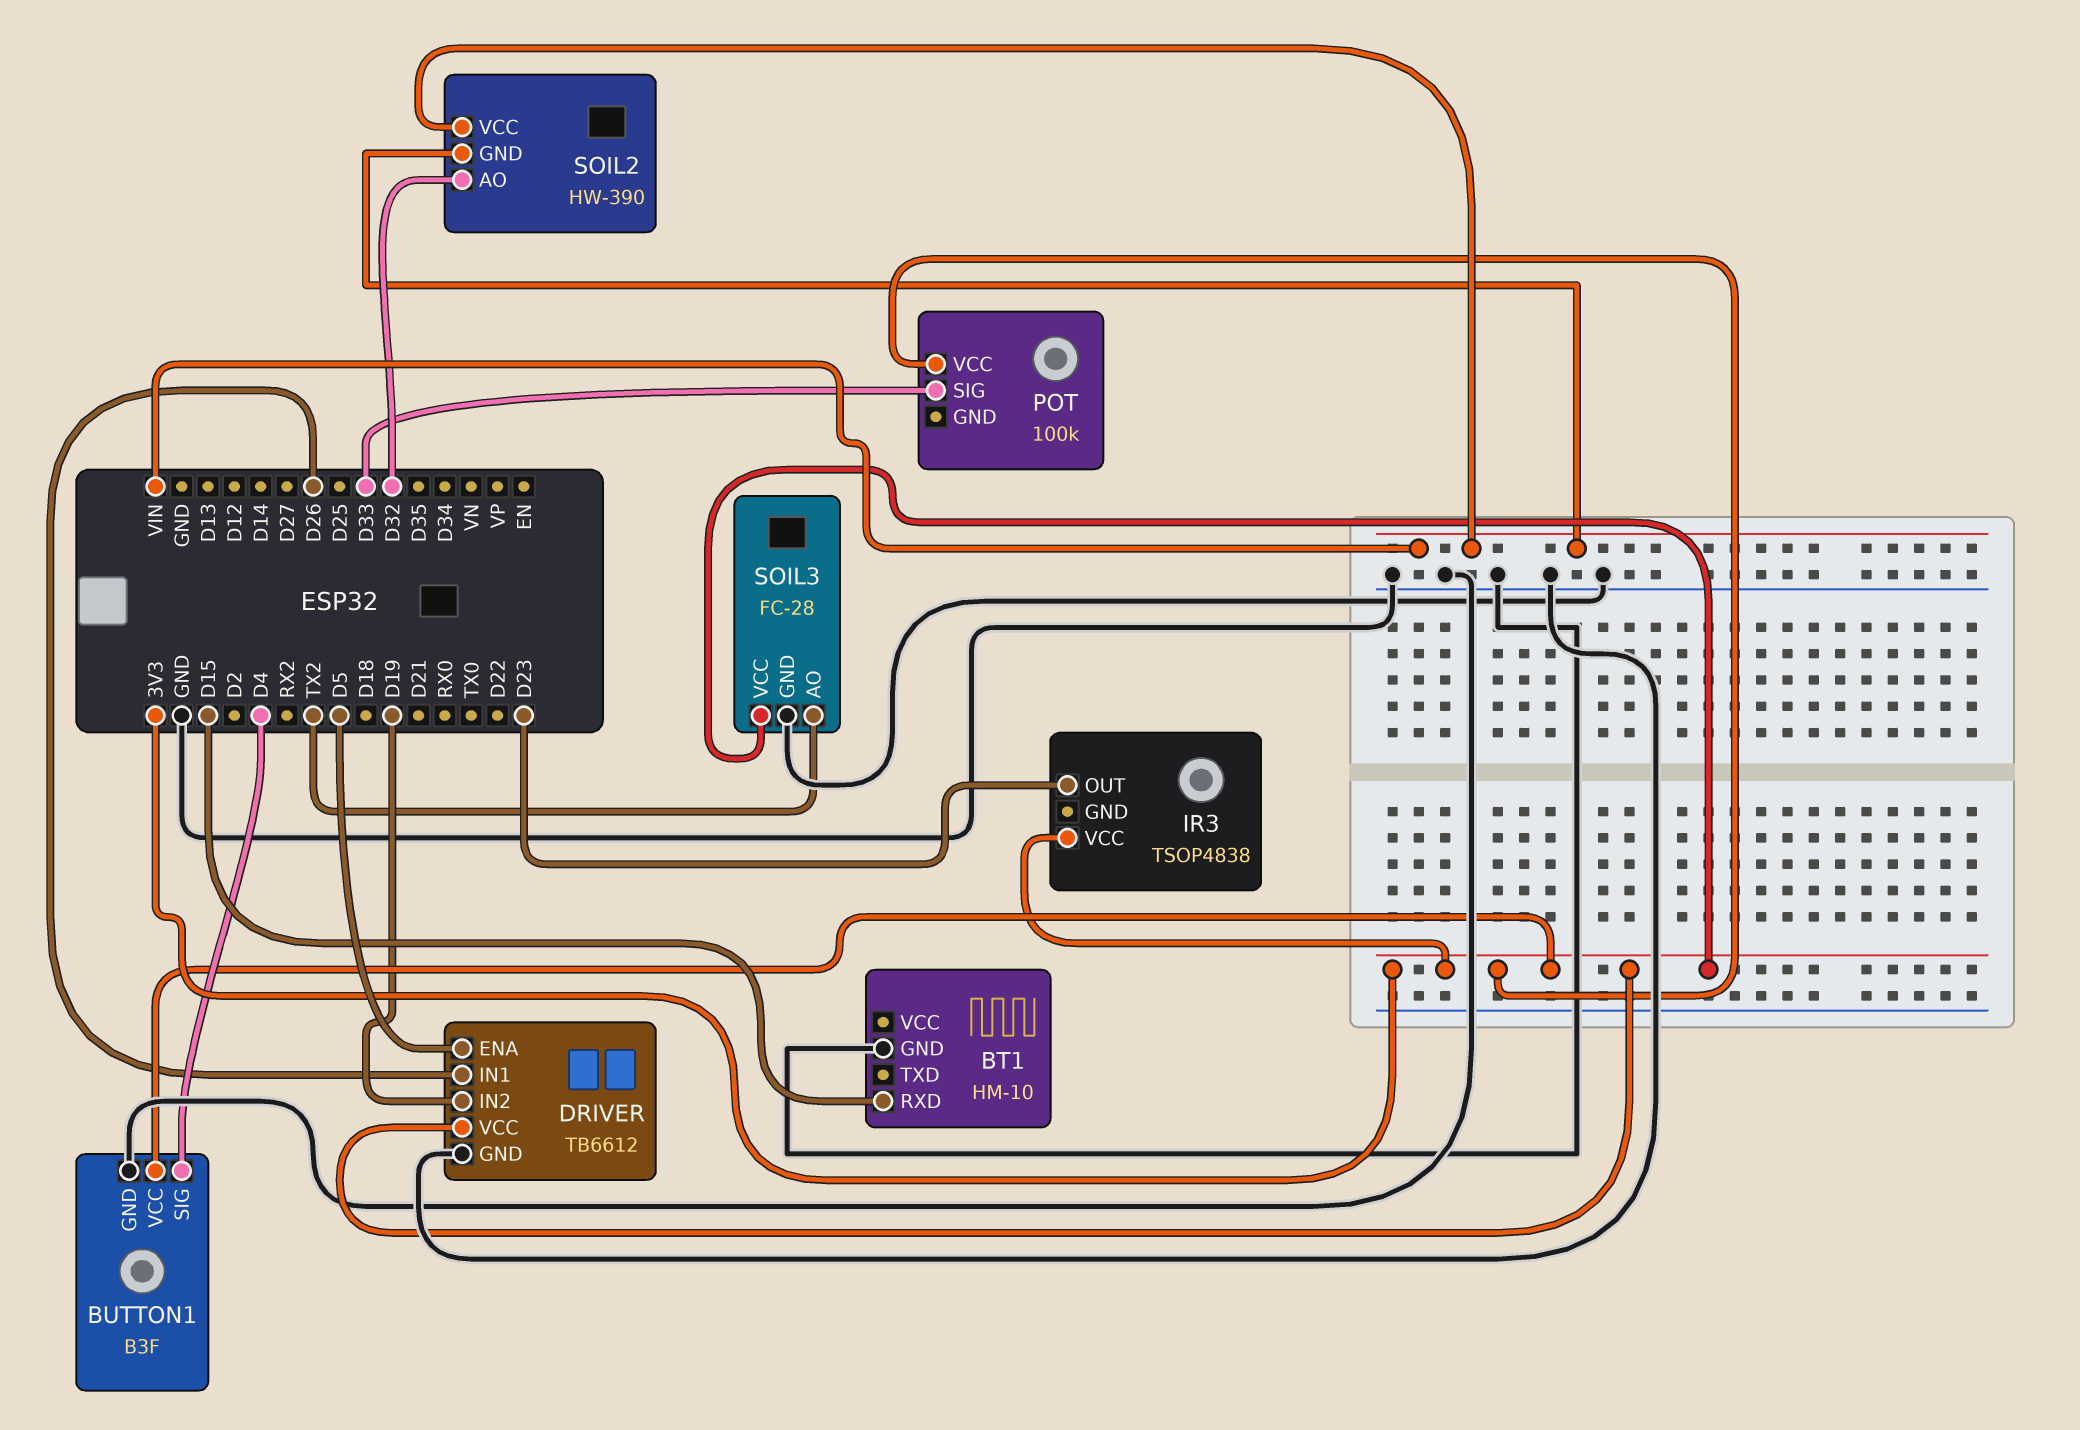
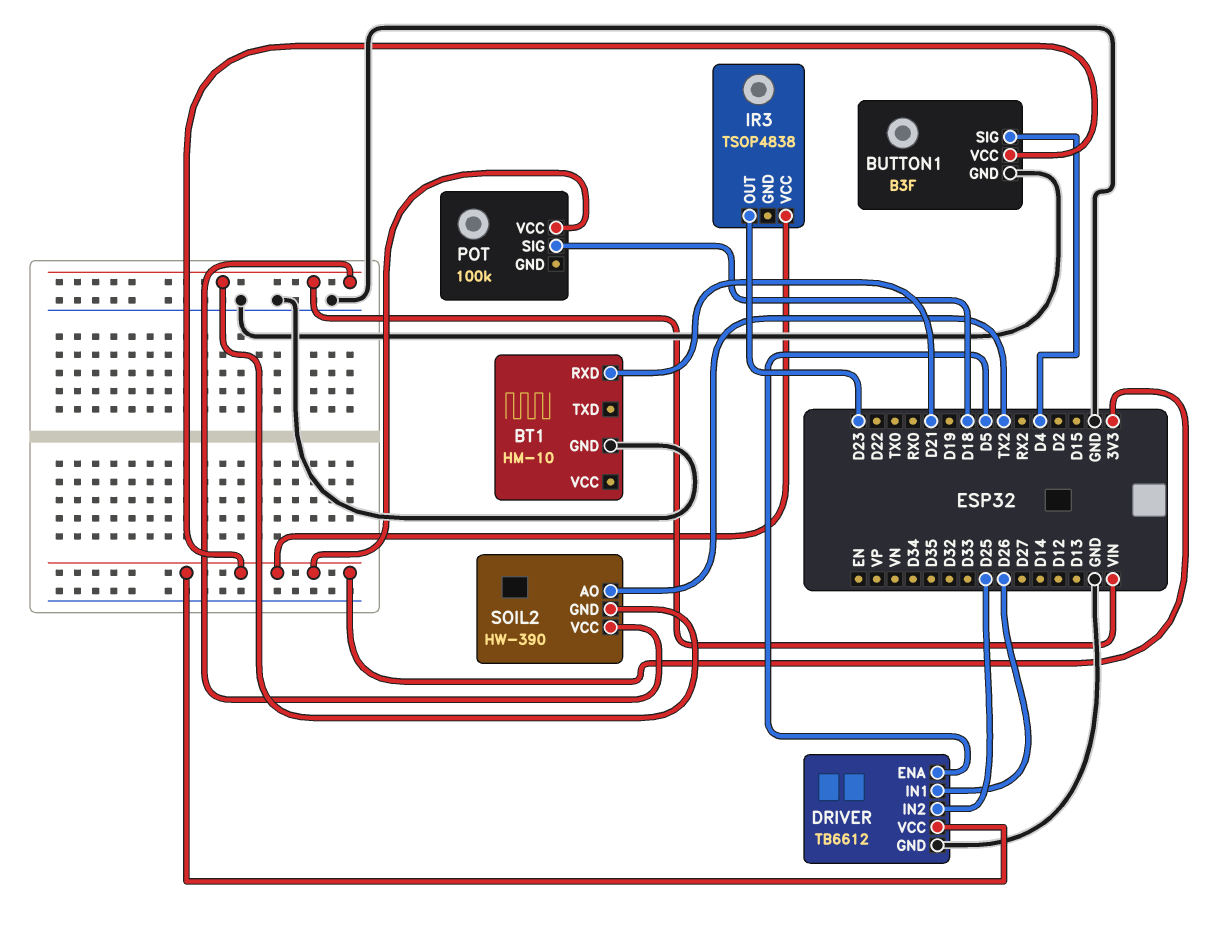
BT1 pin RXD: D15 -> D21
DRIVER pin IN2: D19 -> D25
POT pin SIG: D33 -> D18
SOIL2 pin AO: D32 -> TX2
SOIL3: FC-28 -> none
SOIL3 pin AO: TX2 -> none
SOIL3 pin GND: GND -> none
SOIL3 pin VCC: 3V3 -> none

